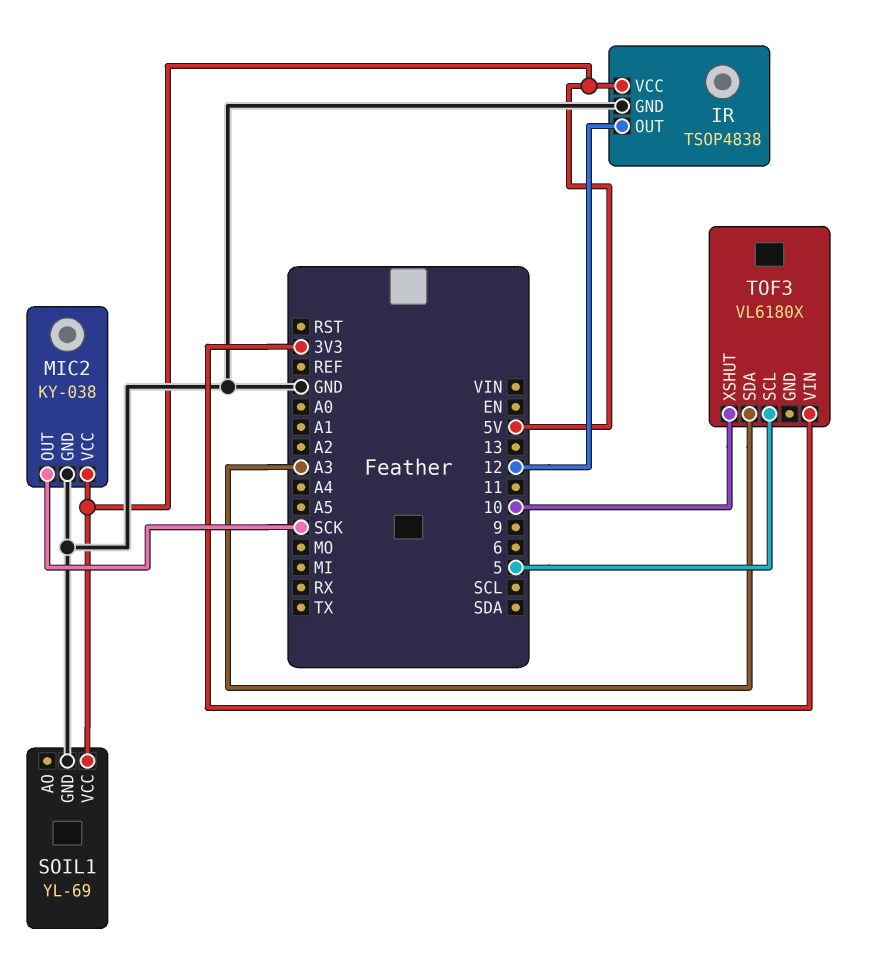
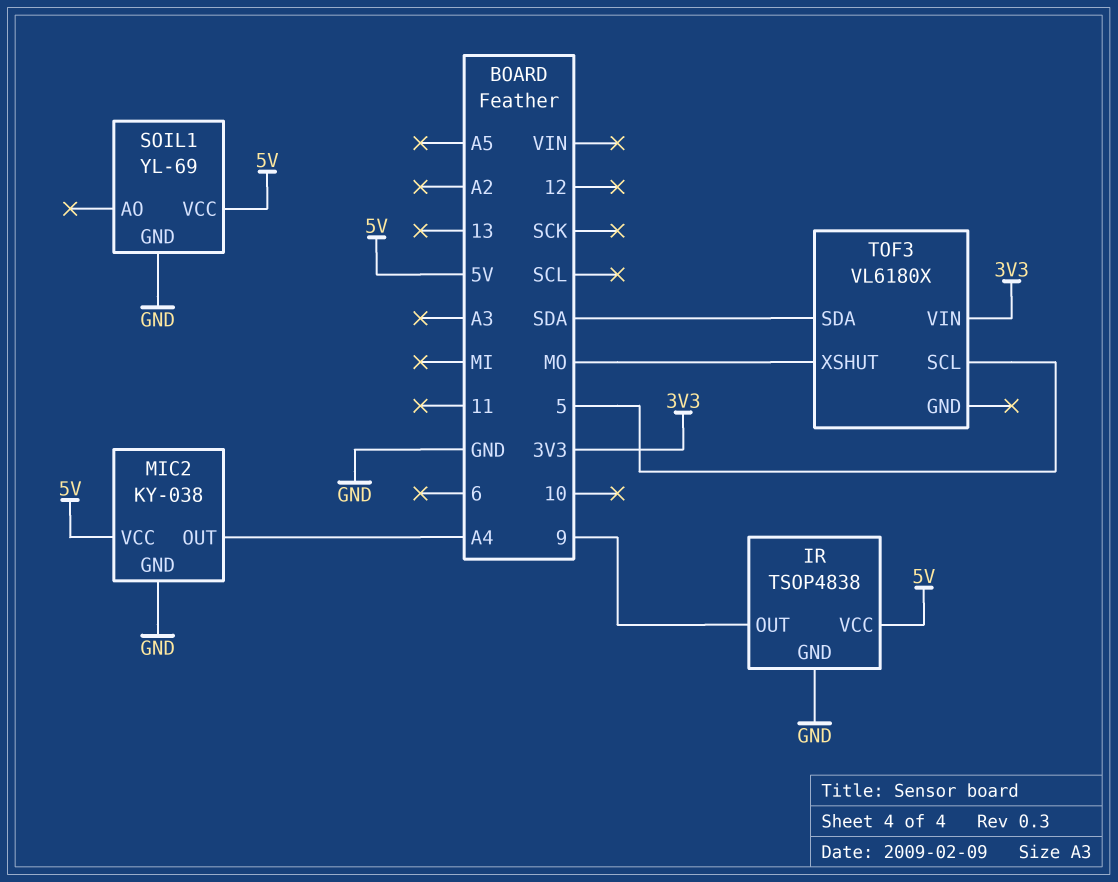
IR pin OUT: 12 -> 9
MIC2 pin OUT: SCK -> A4
TOF3 pin SDA: A3 -> SDA
TOF3 pin XSHUT: 10 -> MO

